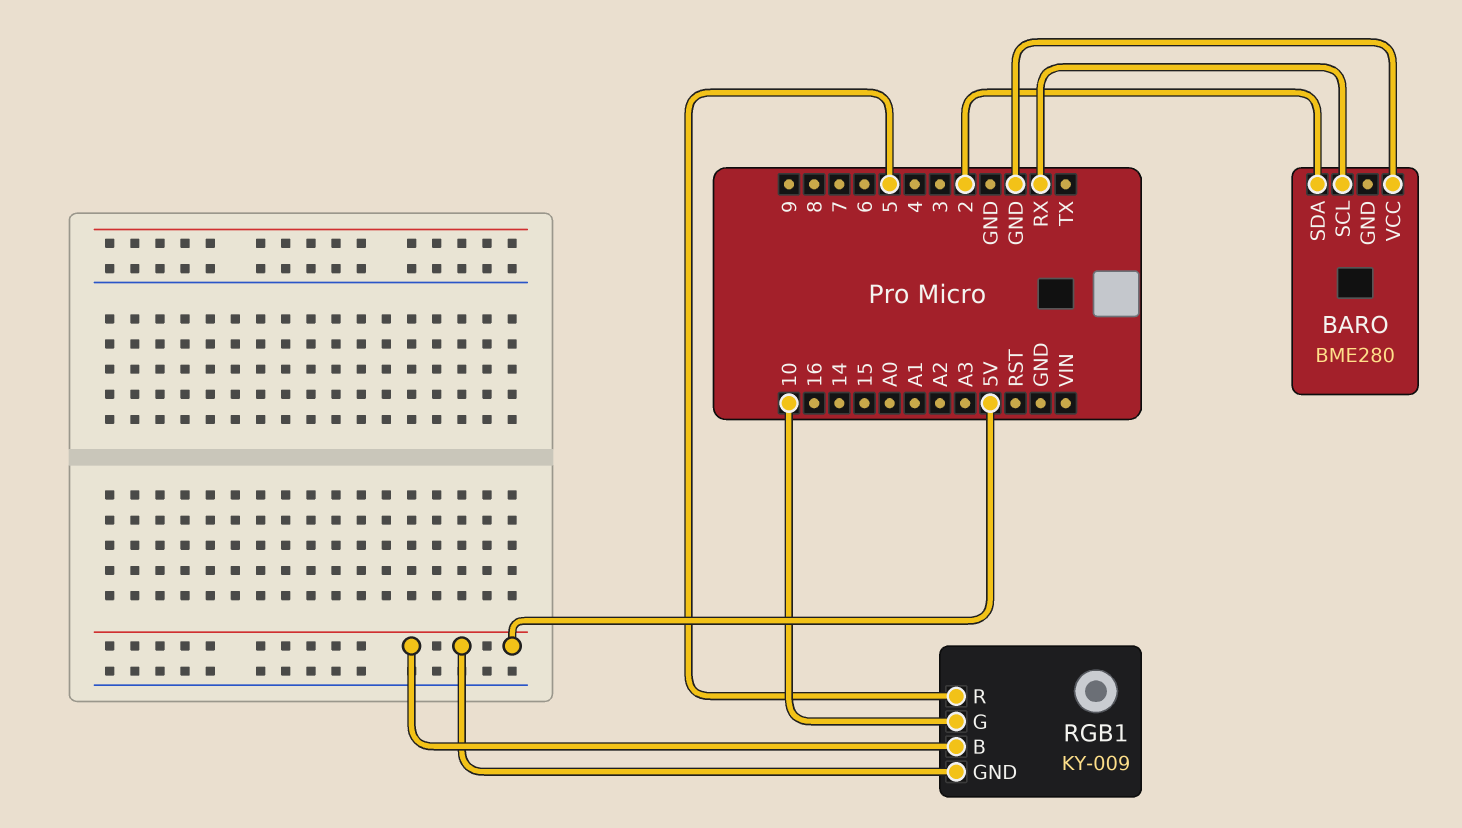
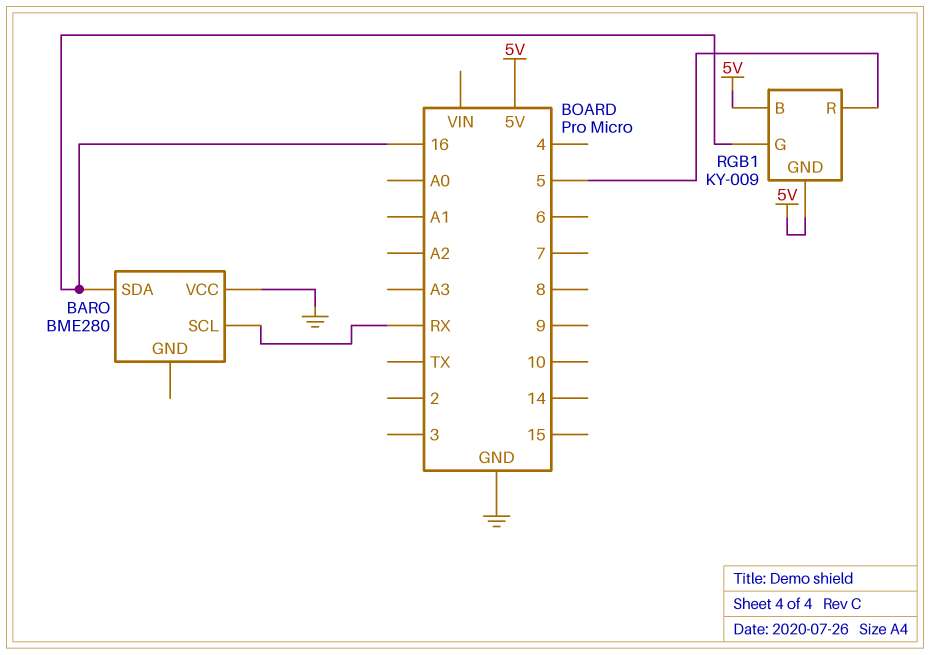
BARO pin SDA: 2 -> 16
RGB1 pin G: 10 -> 16

